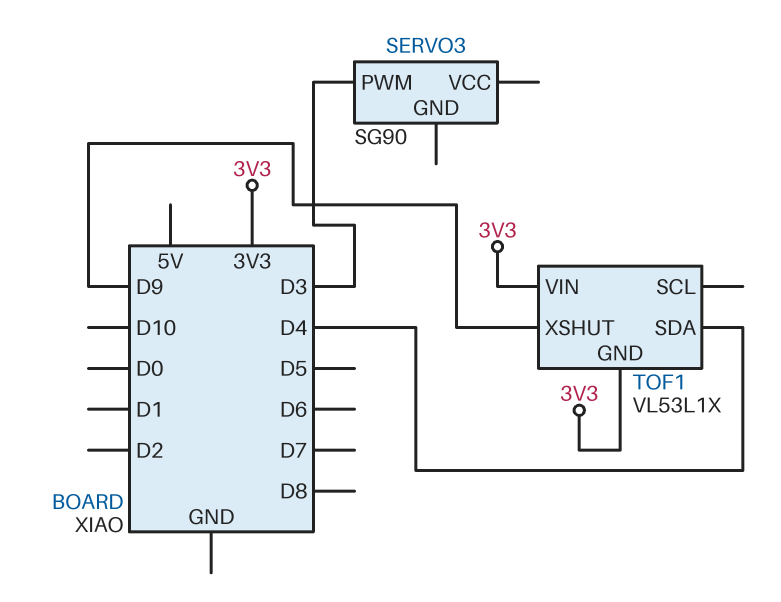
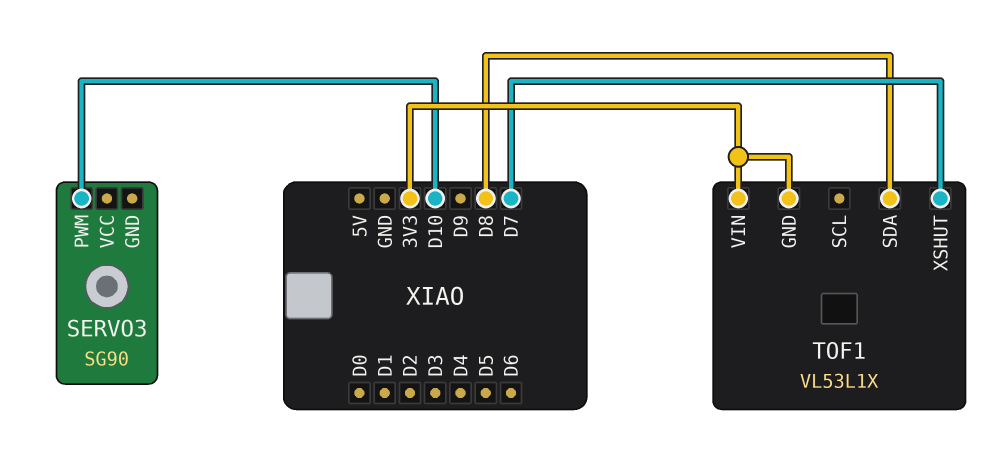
SERVO3 pin PWM: D3 -> D10
TOF1 pin SDA: D4 -> D8
TOF1 pin XSHUT: D9 -> D7

